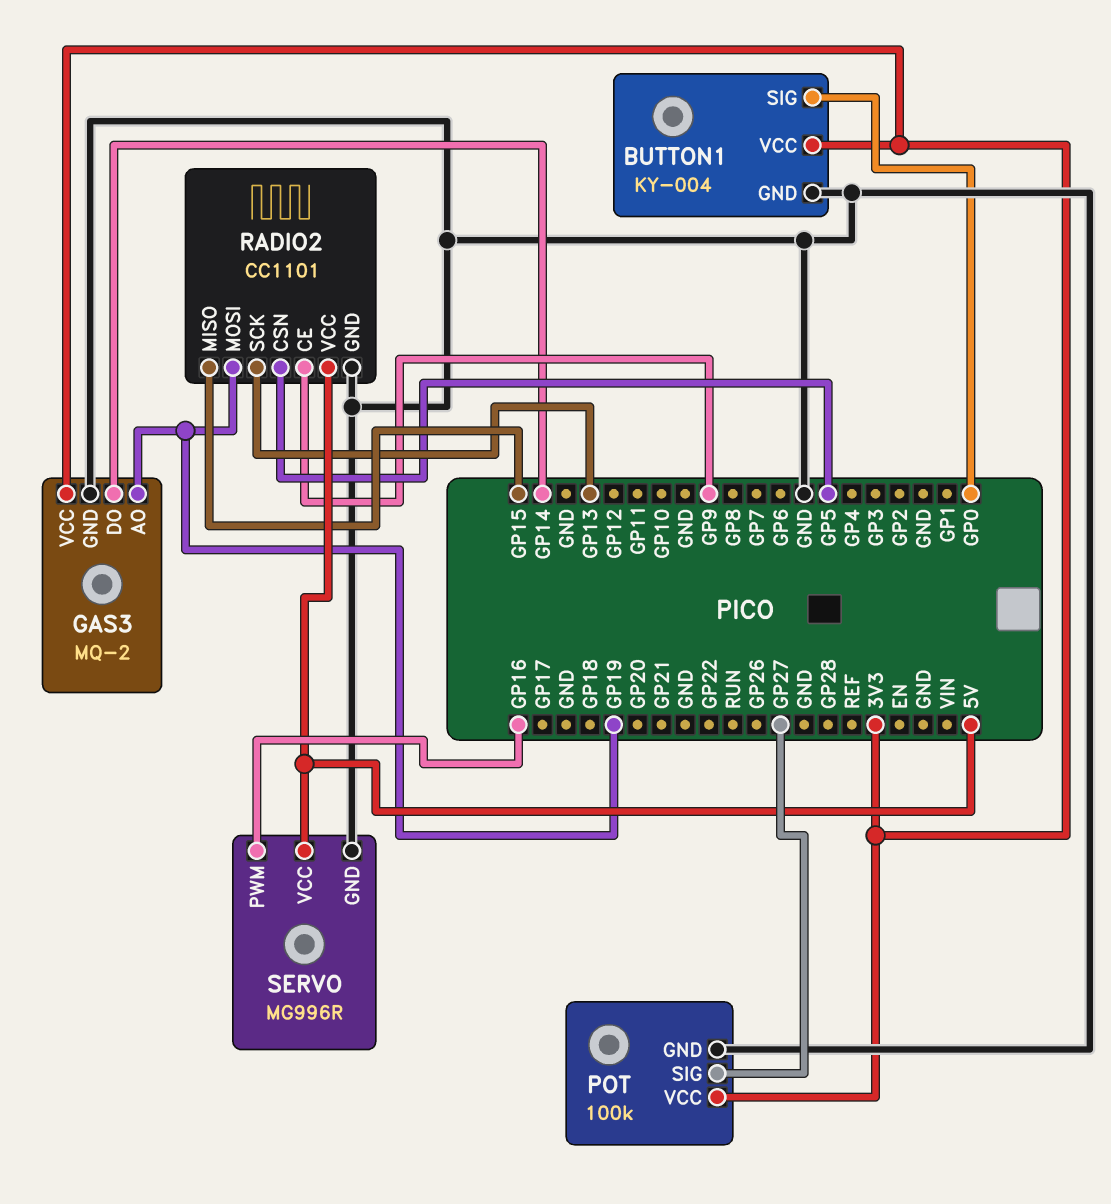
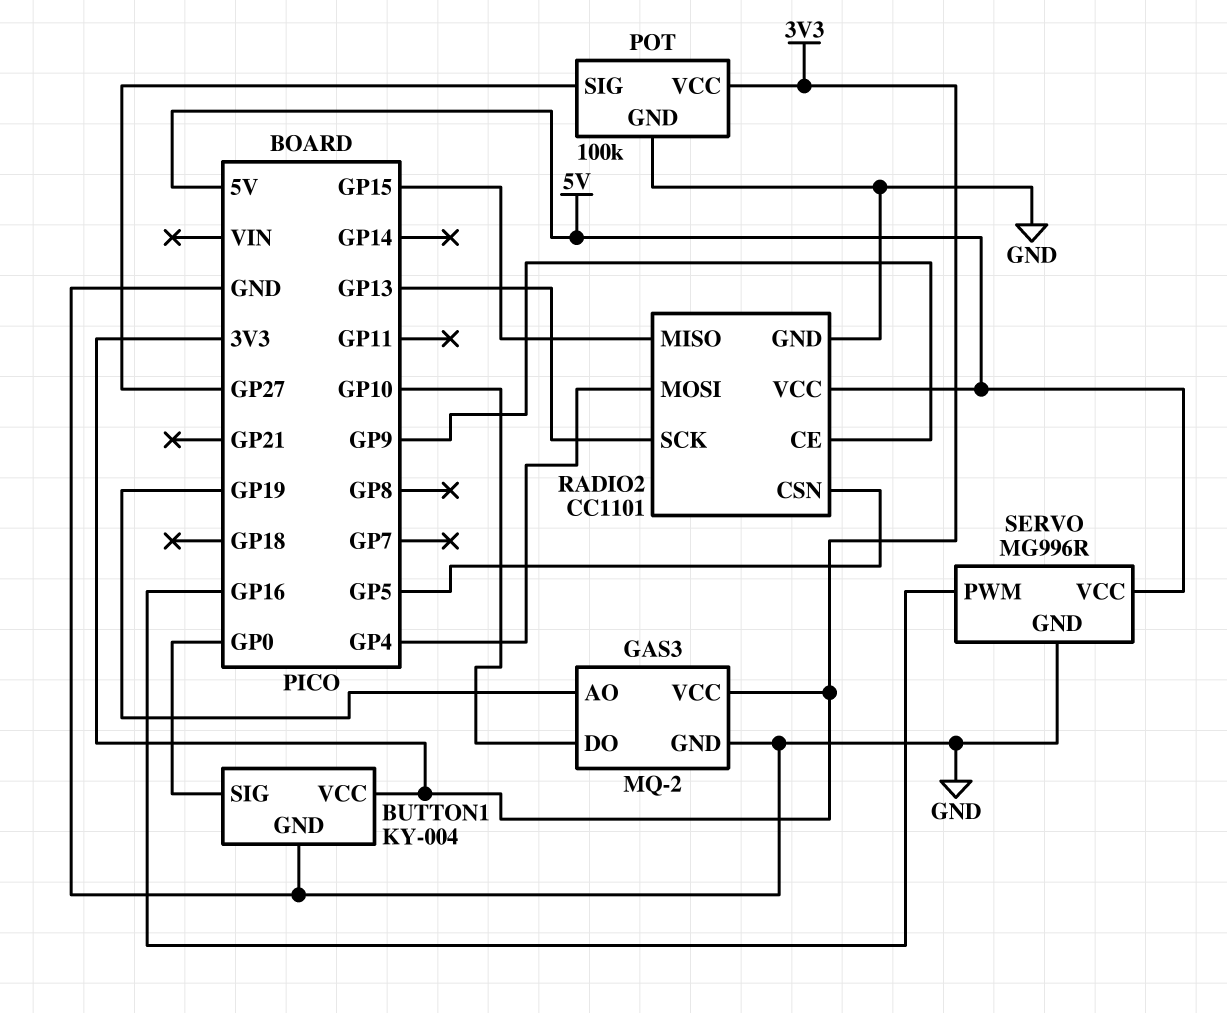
GAS3 pin DO: GP14 -> GP10
RADIO2 pin MOSI: GP19 -> GP4

